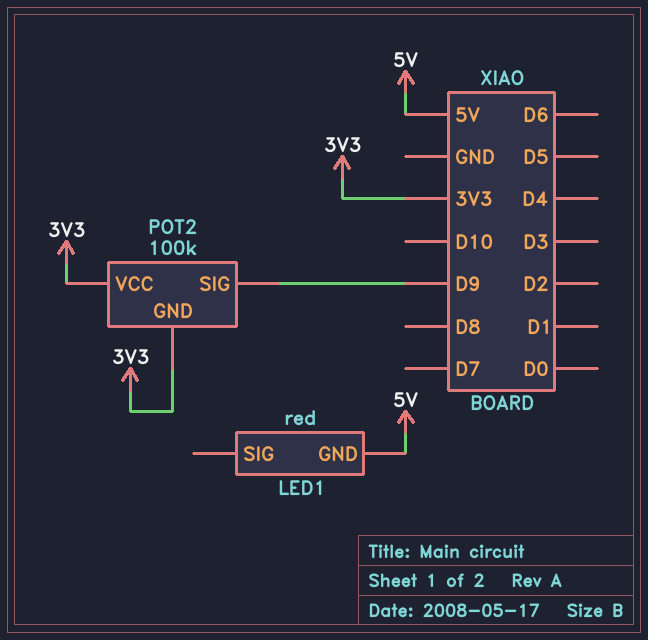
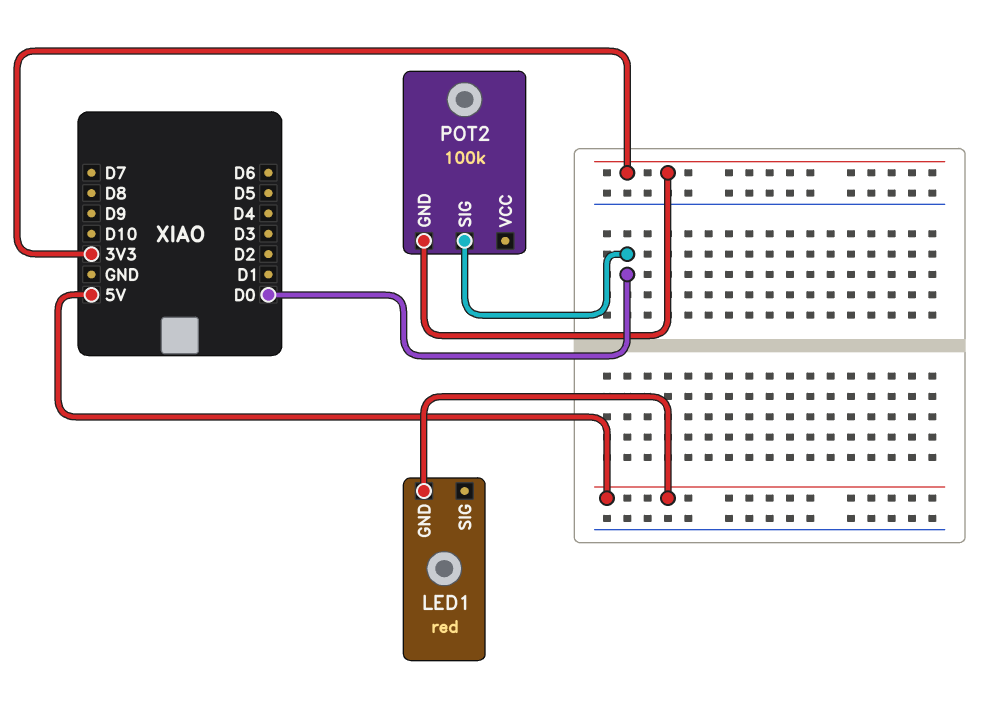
POT2 pin SIG: D9 -> D0
POT2 pin VCC: 3V3 -> none

